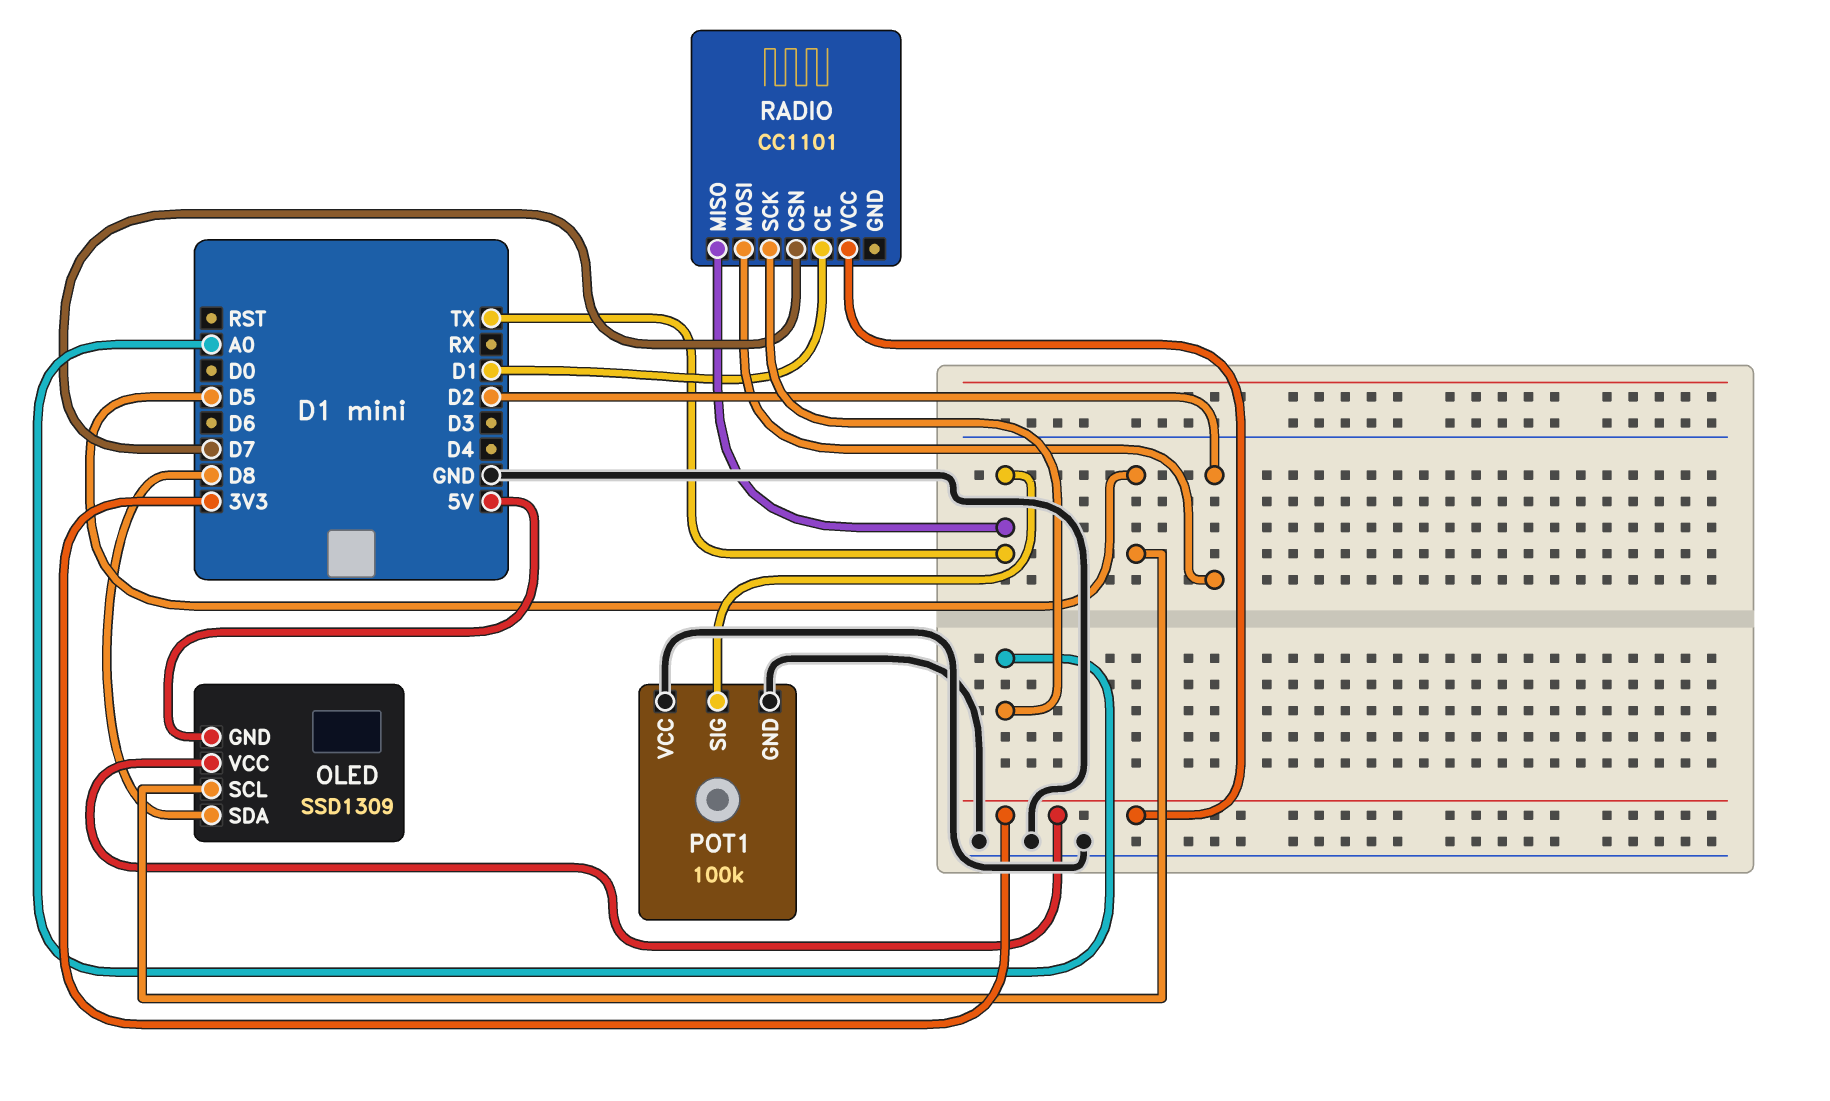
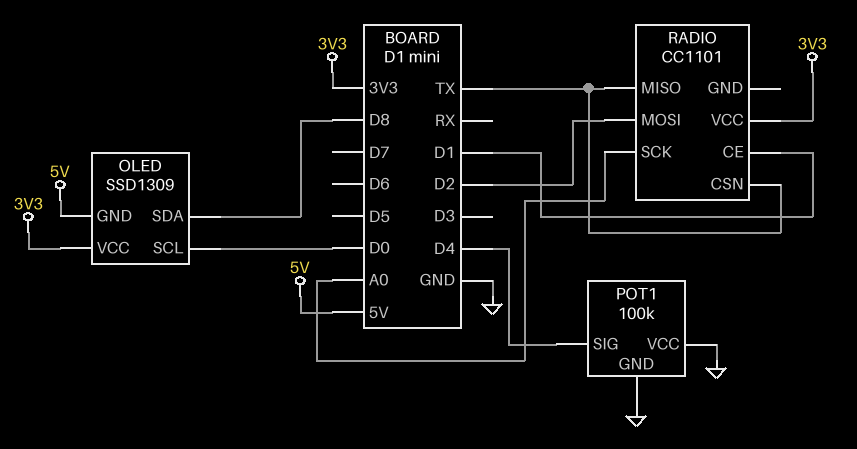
OLED pin SCL: D5 -> D0
POT1 pin SIG: TX -> D4
RADIO pin CSN: D7 -> TX

